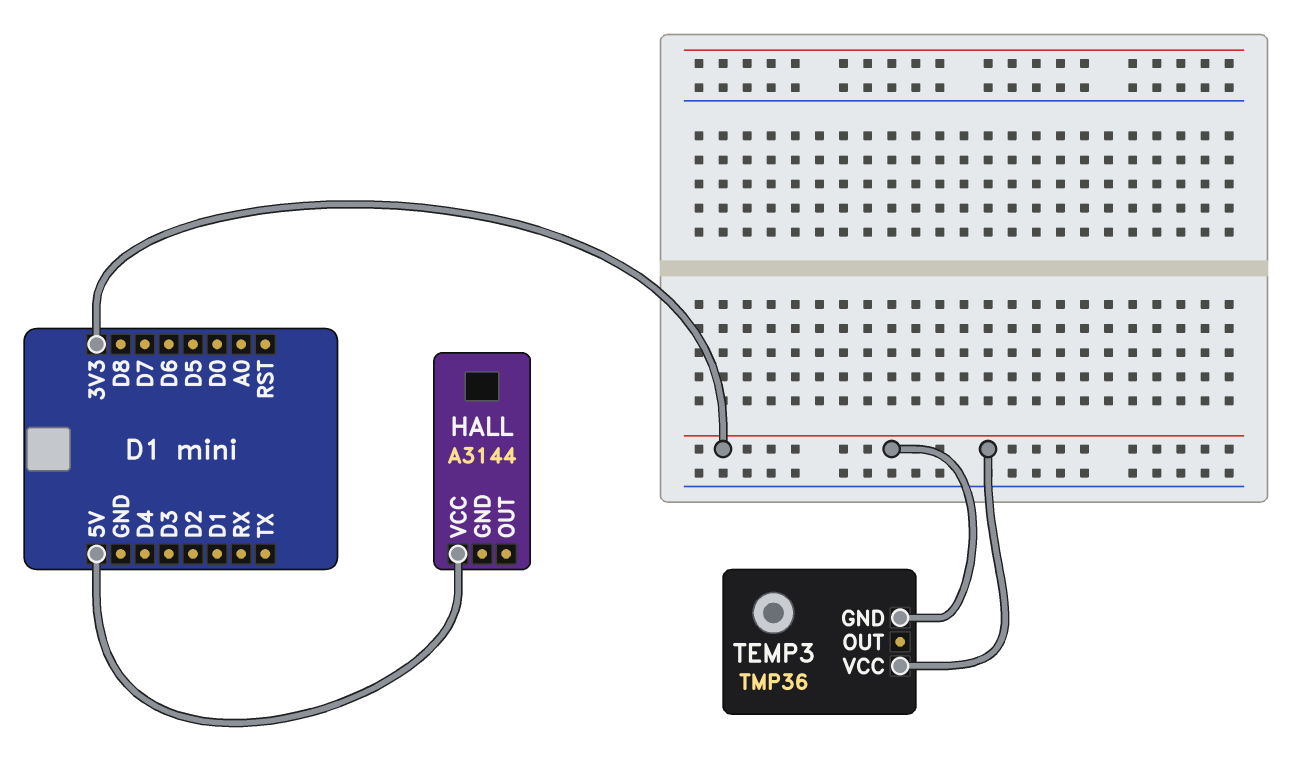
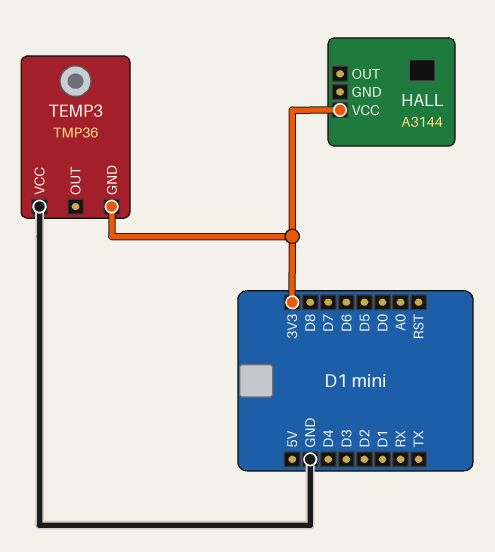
HALL pin VCC: 5V -> 3V3
TEMP3 pin VCC: 3V3 -> GND

